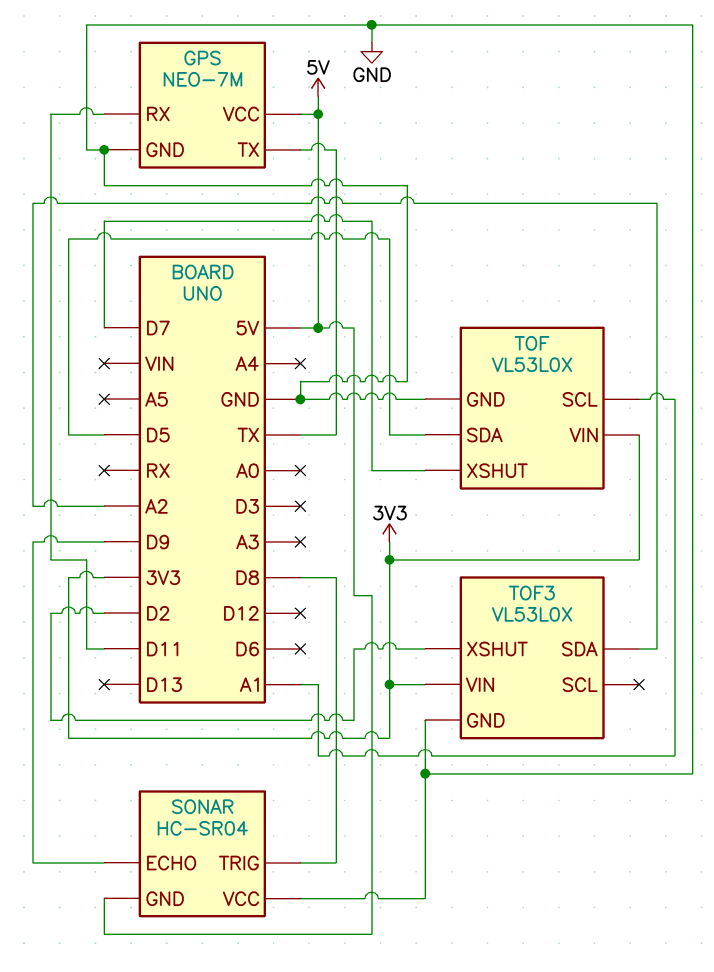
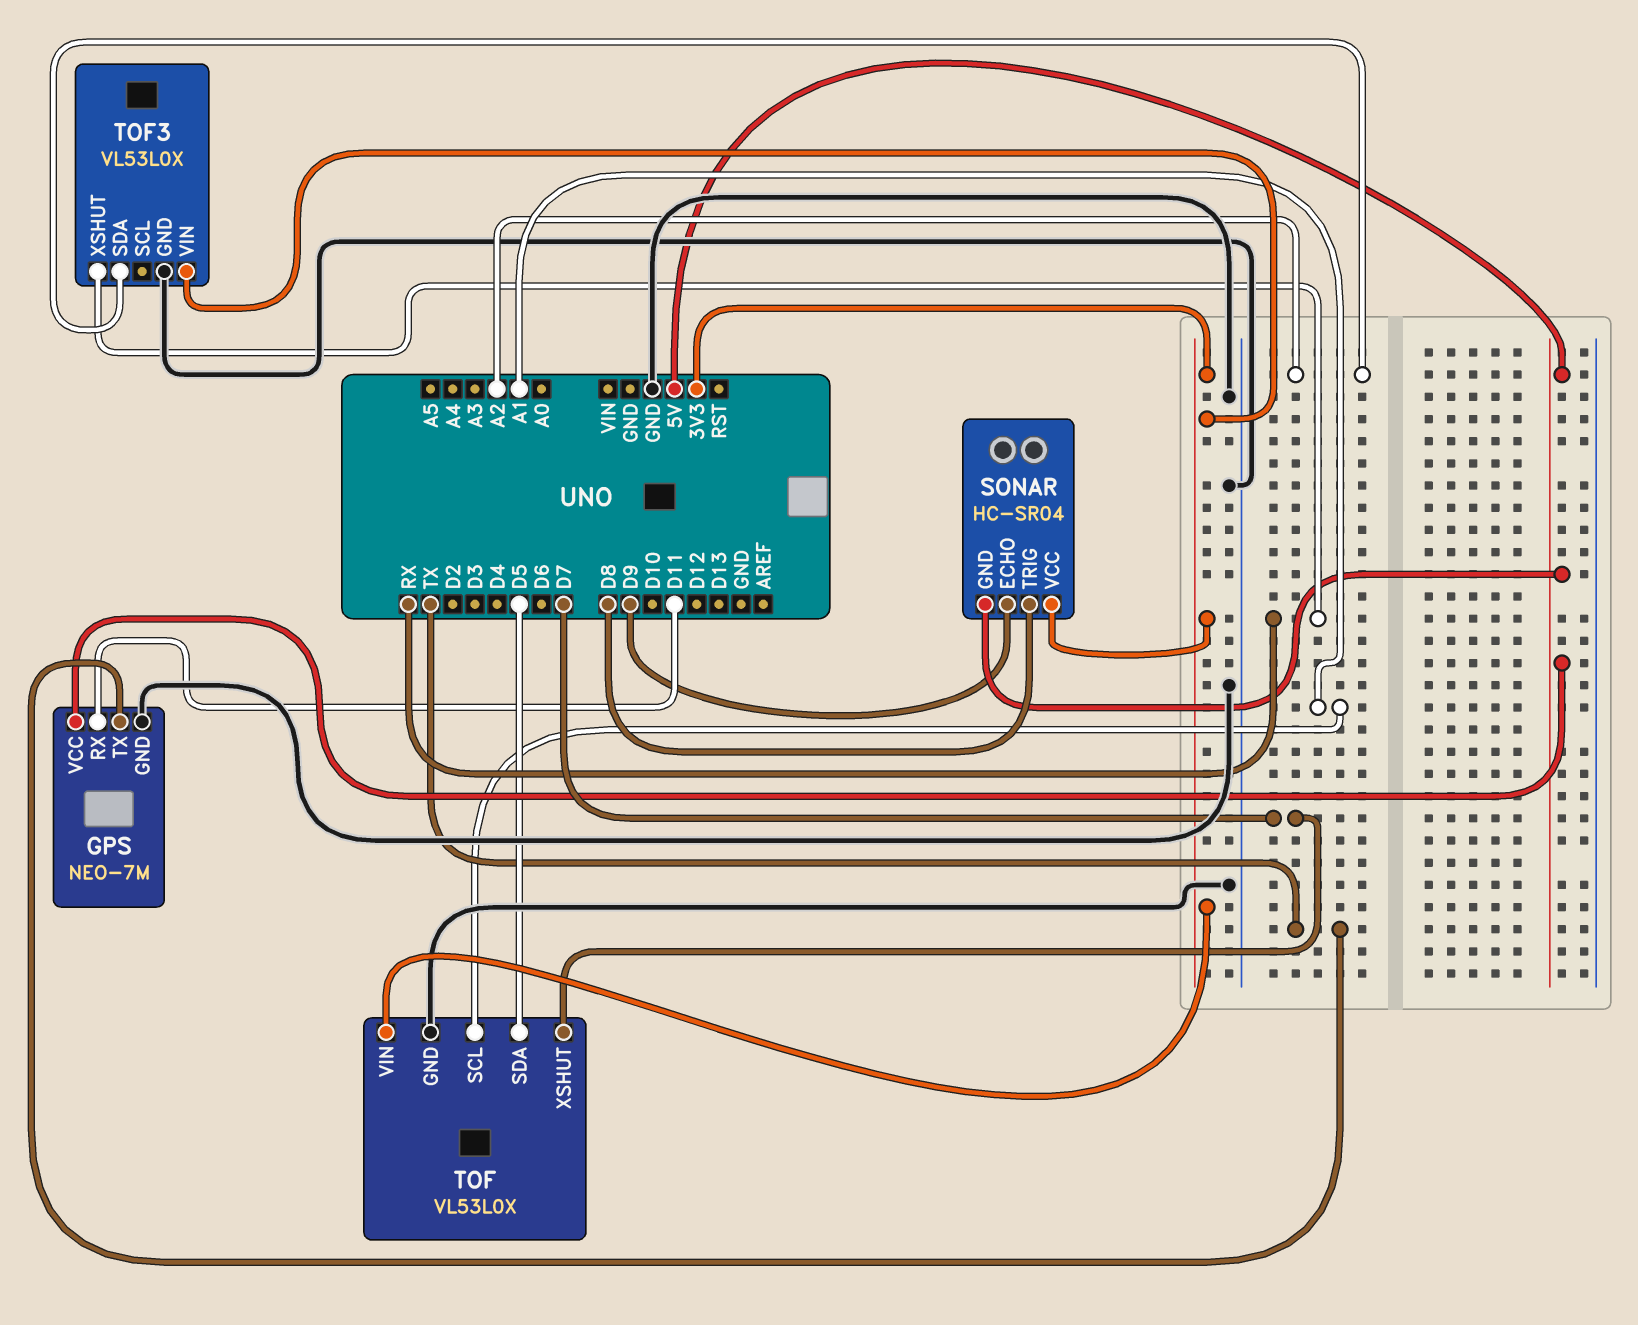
SONAR pin VCC: GND -> 3V3
TOF3 pin XSHUT: D2 -> RX

